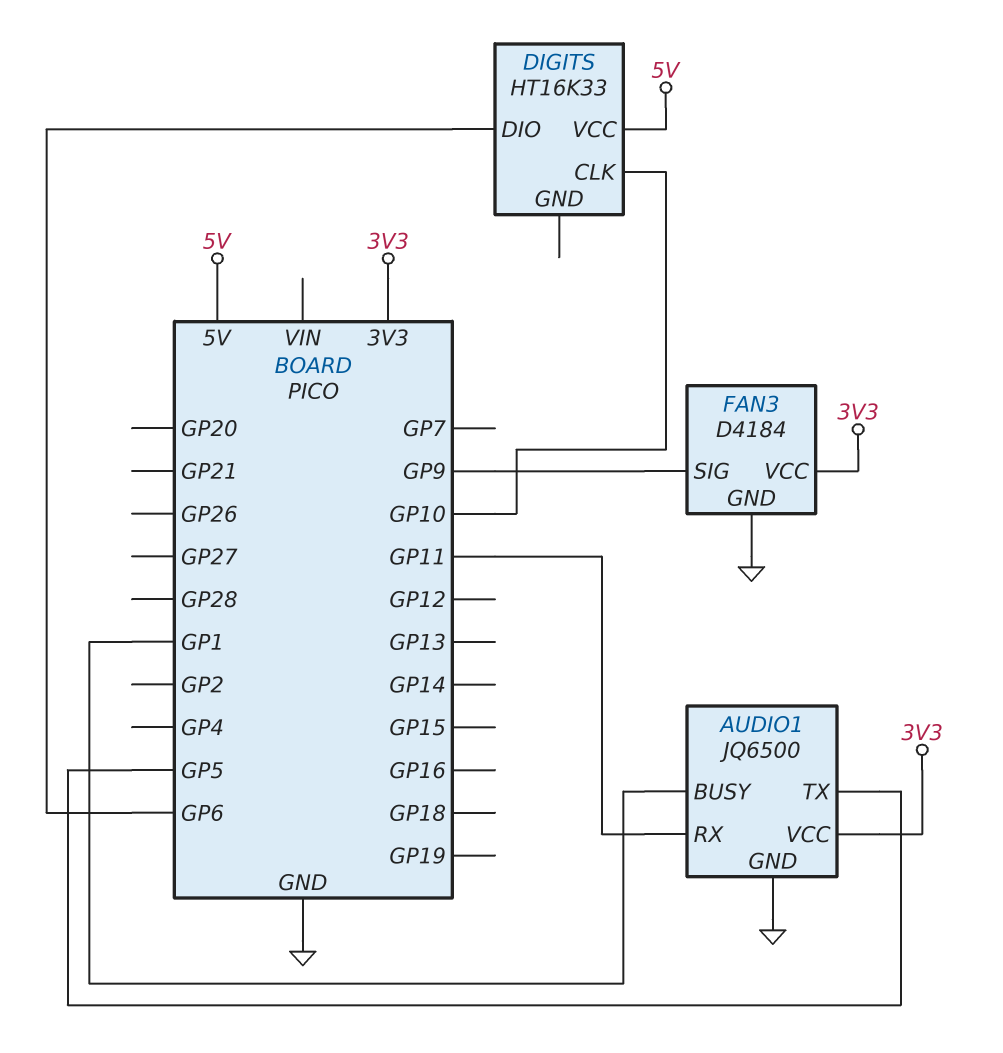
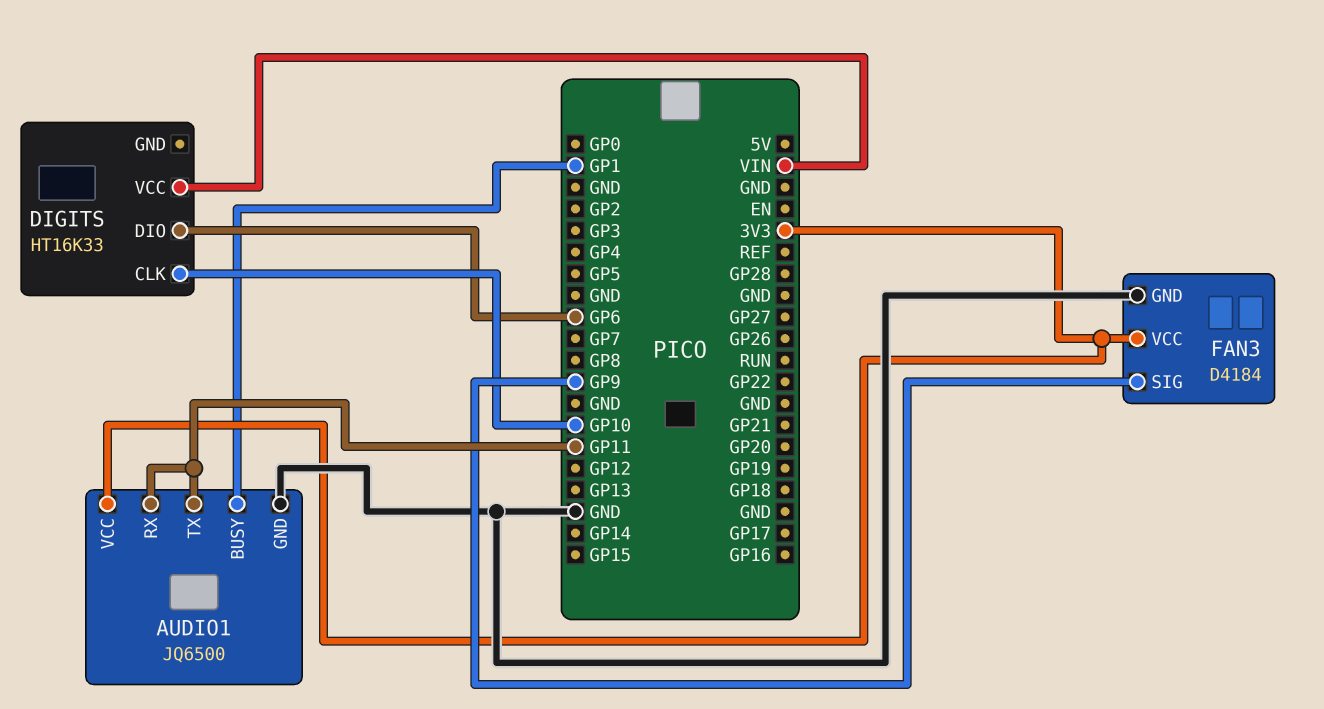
AUDIO1 pin TX: GP5 -> GP11
DIGITS pin VCC: 5V -> VIN

